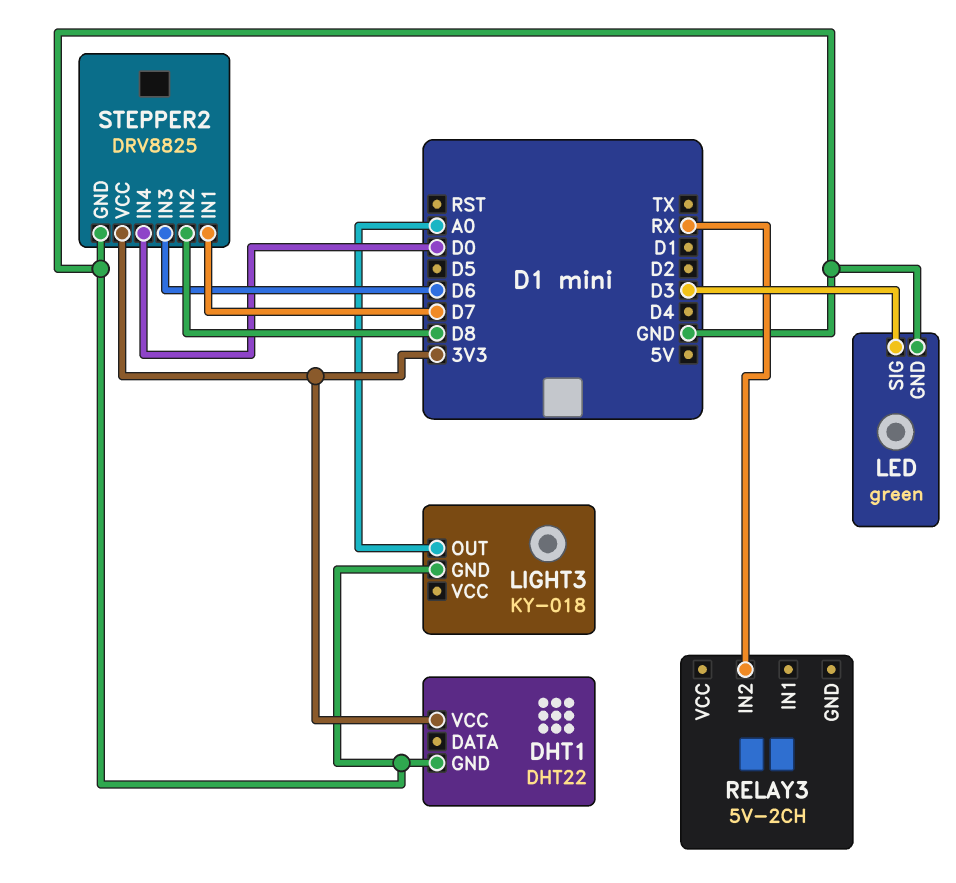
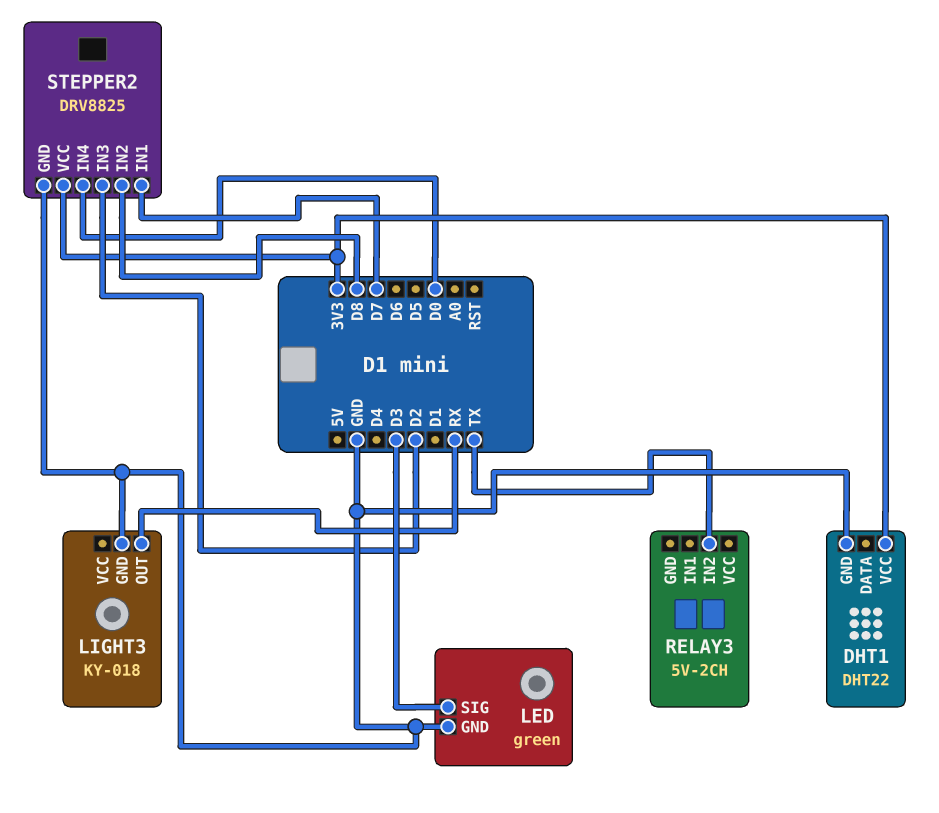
LIGHT3 pin OUT: A0 -> RX
RELAY3 pin IN2: RX -> TX
STEPPER2 pin IN3: D6 -> D2

